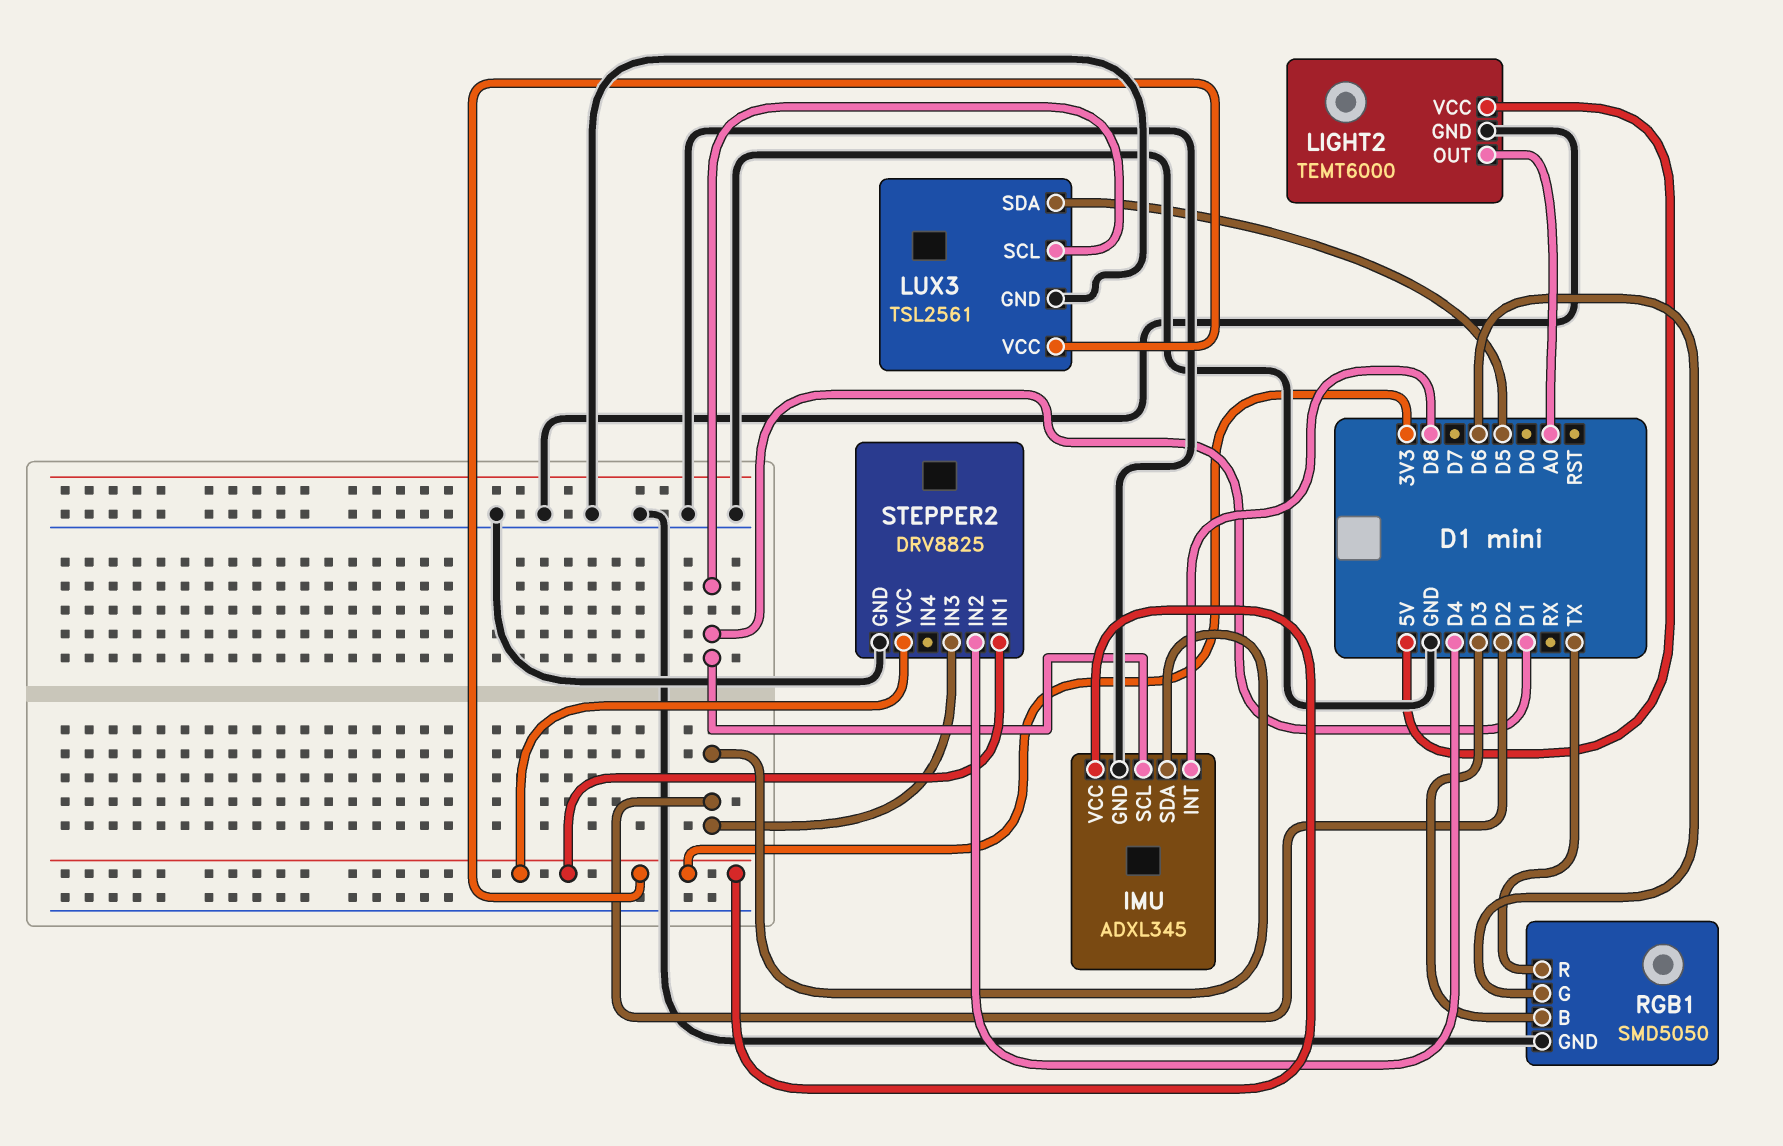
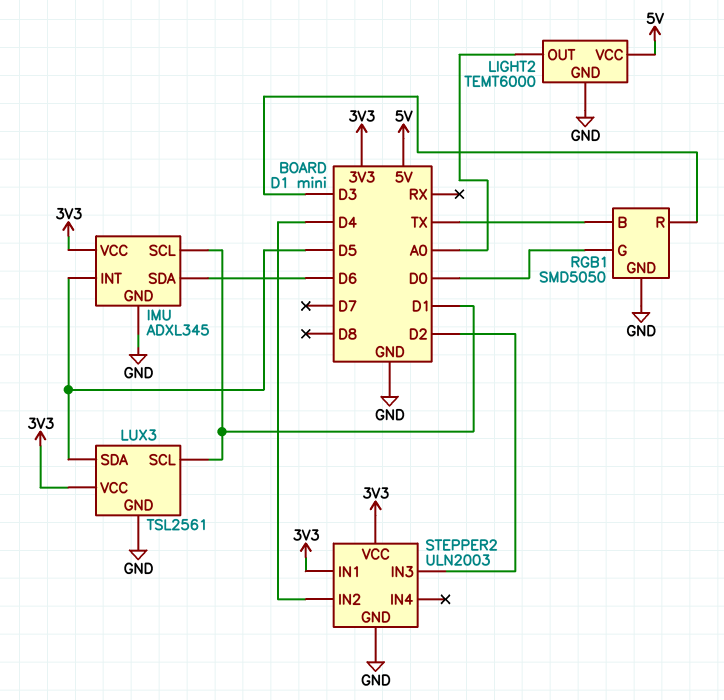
IMU pin INT: D8 -> D5
IMU pin SDA: D2 -> D6
RGB1 pin B: D3 -> TX
RGB1 pin G: D6 -> D0
RGB1 pin R: TX -> D3
STEPPER2: DRV8825 -> ULN2003

